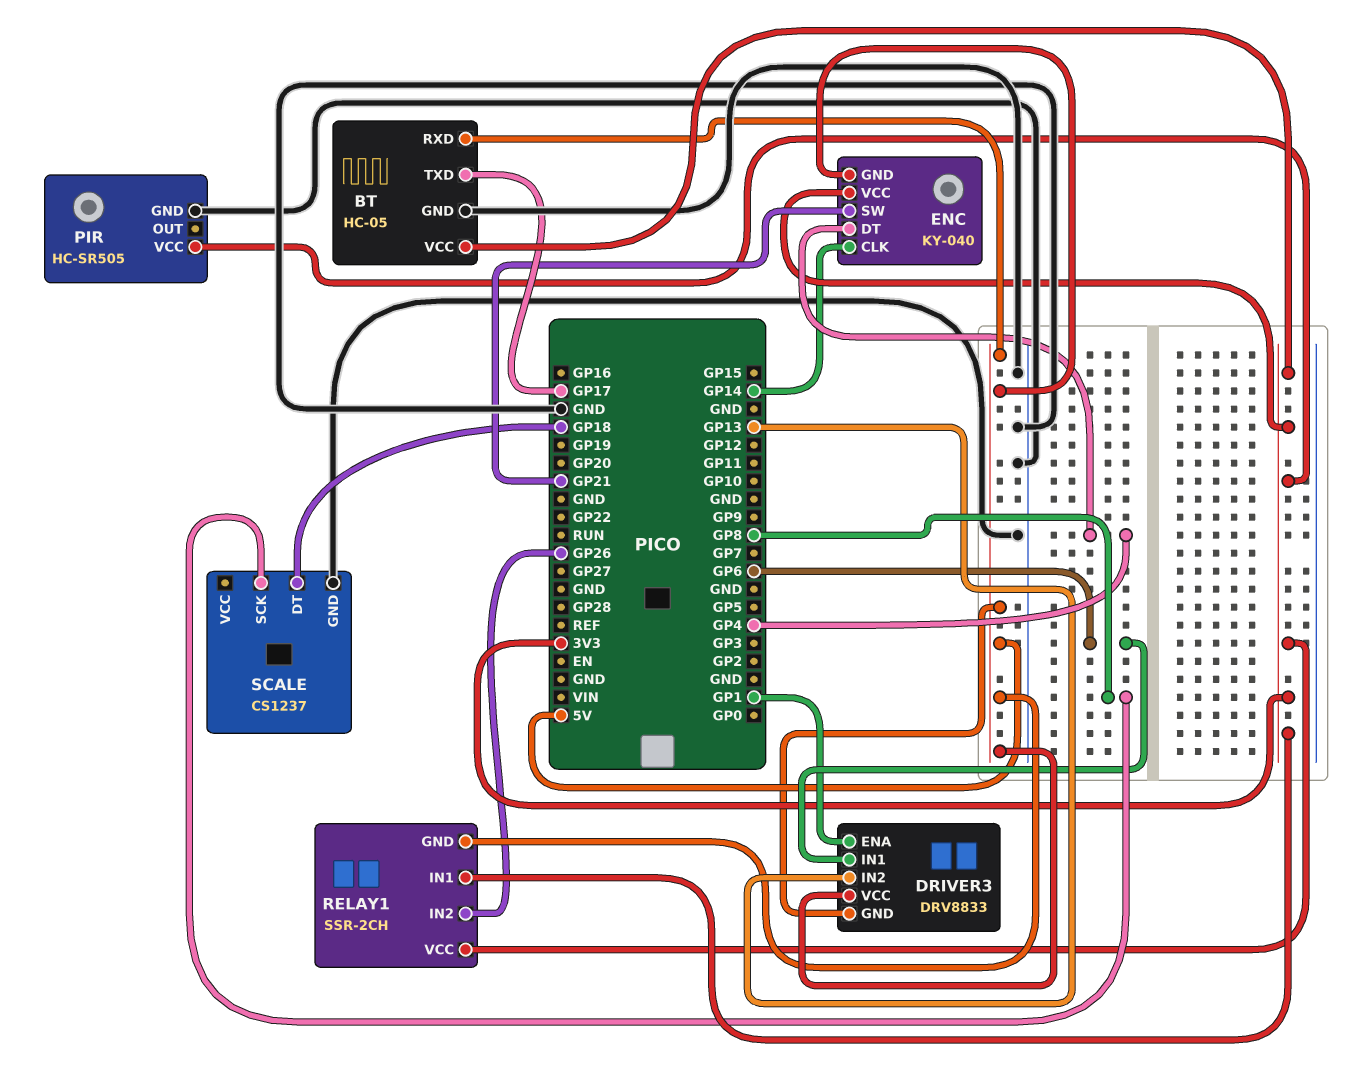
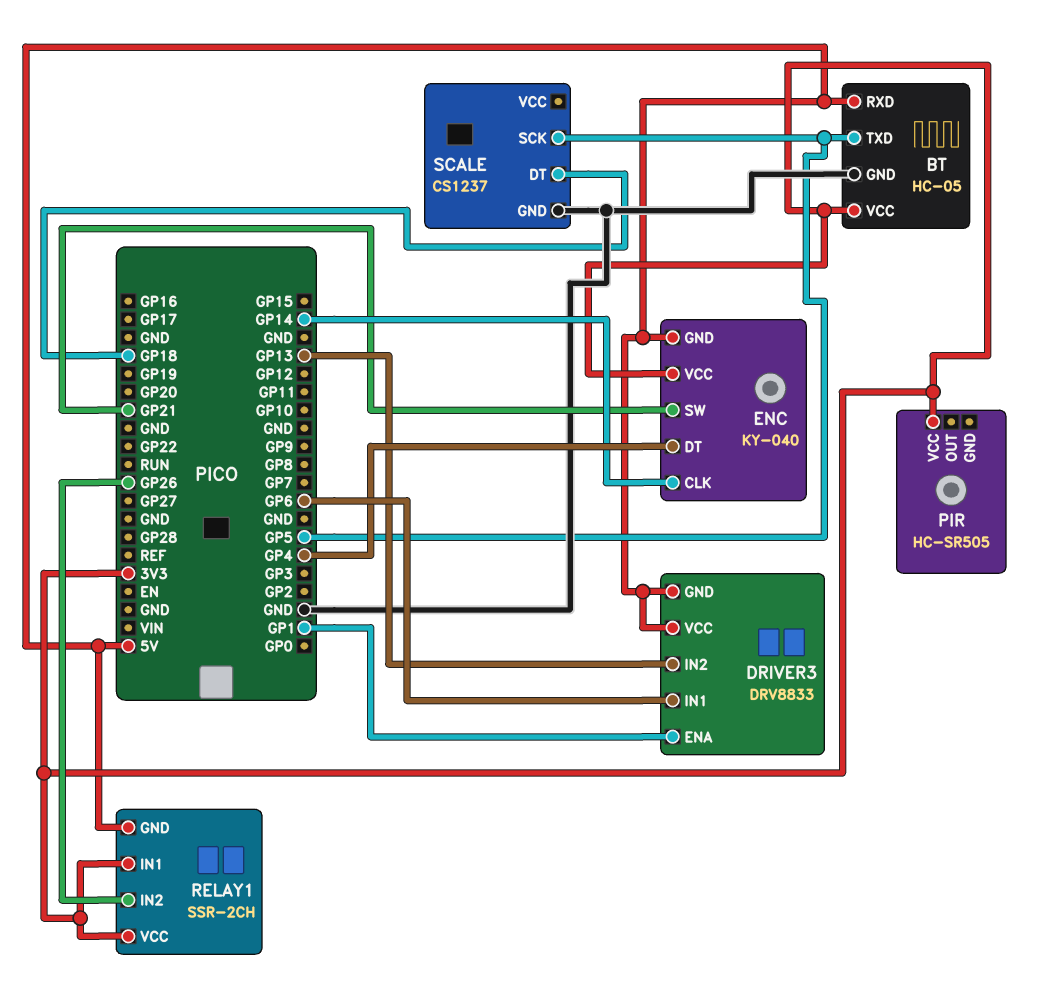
BT pin TXD: GP17 -> GP5
PIR pin GND: GND -> none
SCALE pin SCK: GP8 -> GP5

